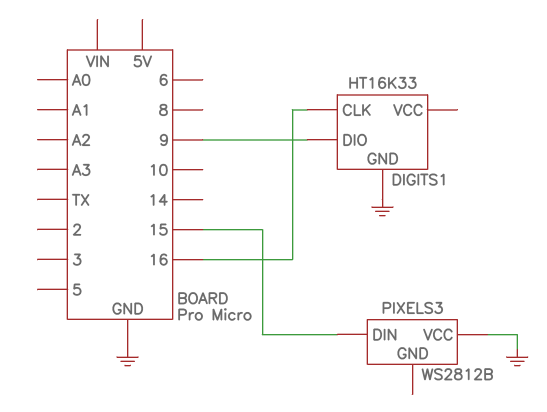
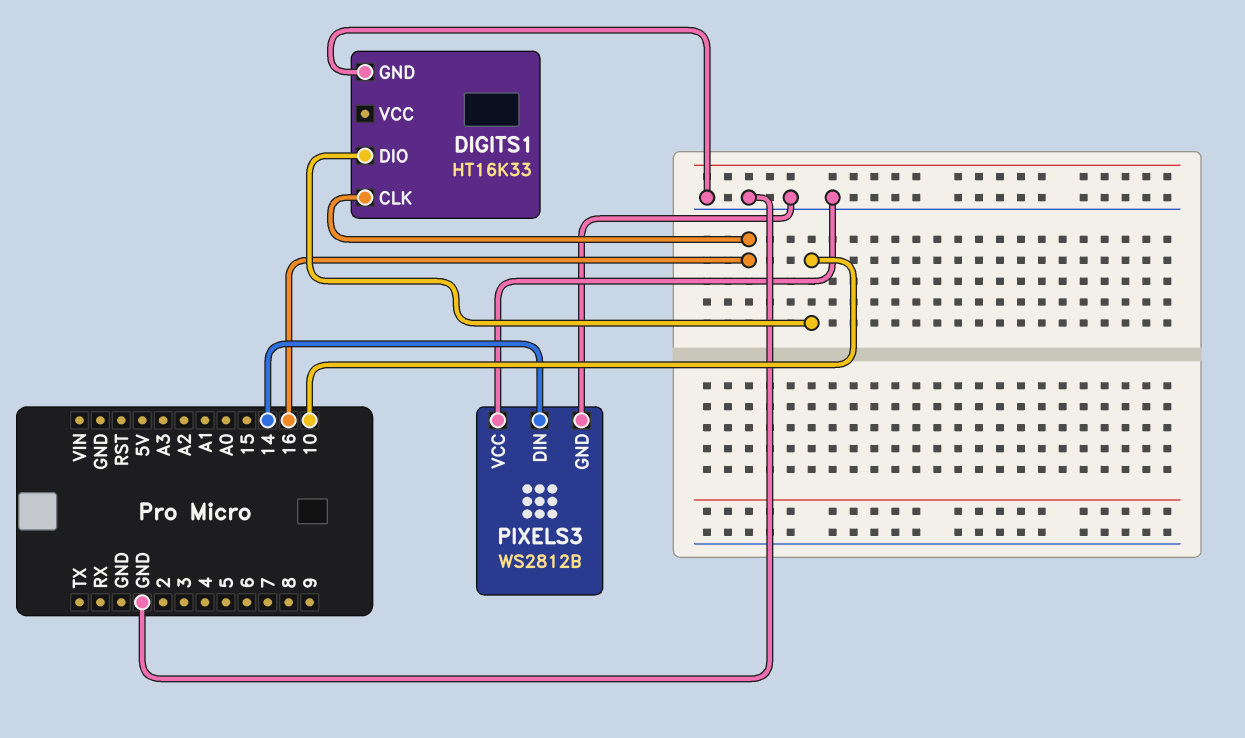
DIGITS1 pin DIO: 9 -> 10
PIXELS3 pin DIN: 15 -> 14
PIXELS3 pin GND: none -> GND

